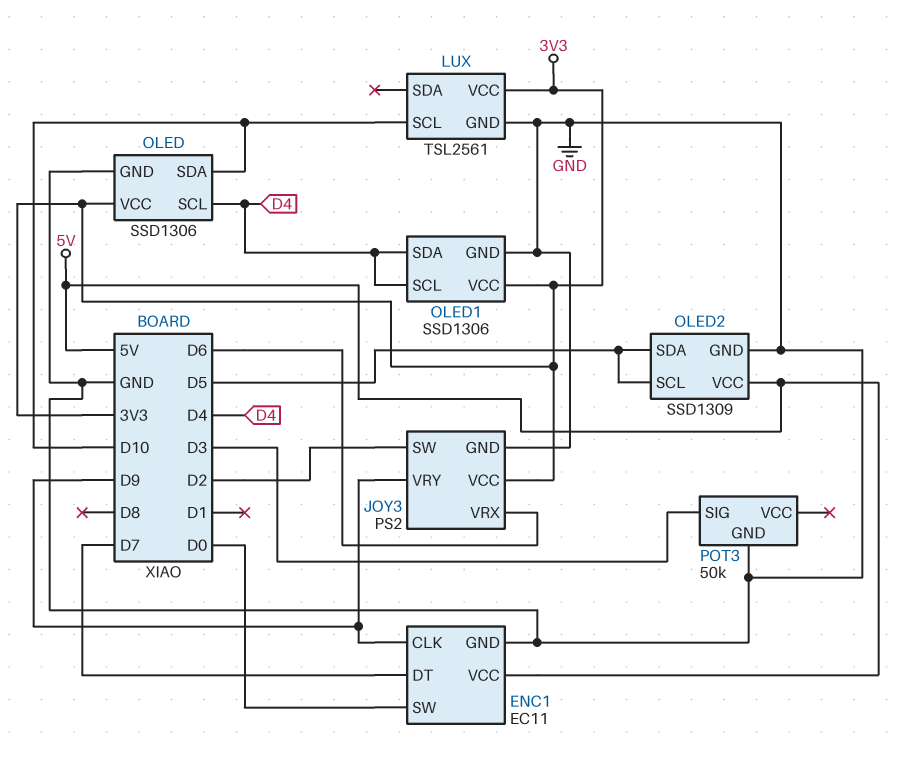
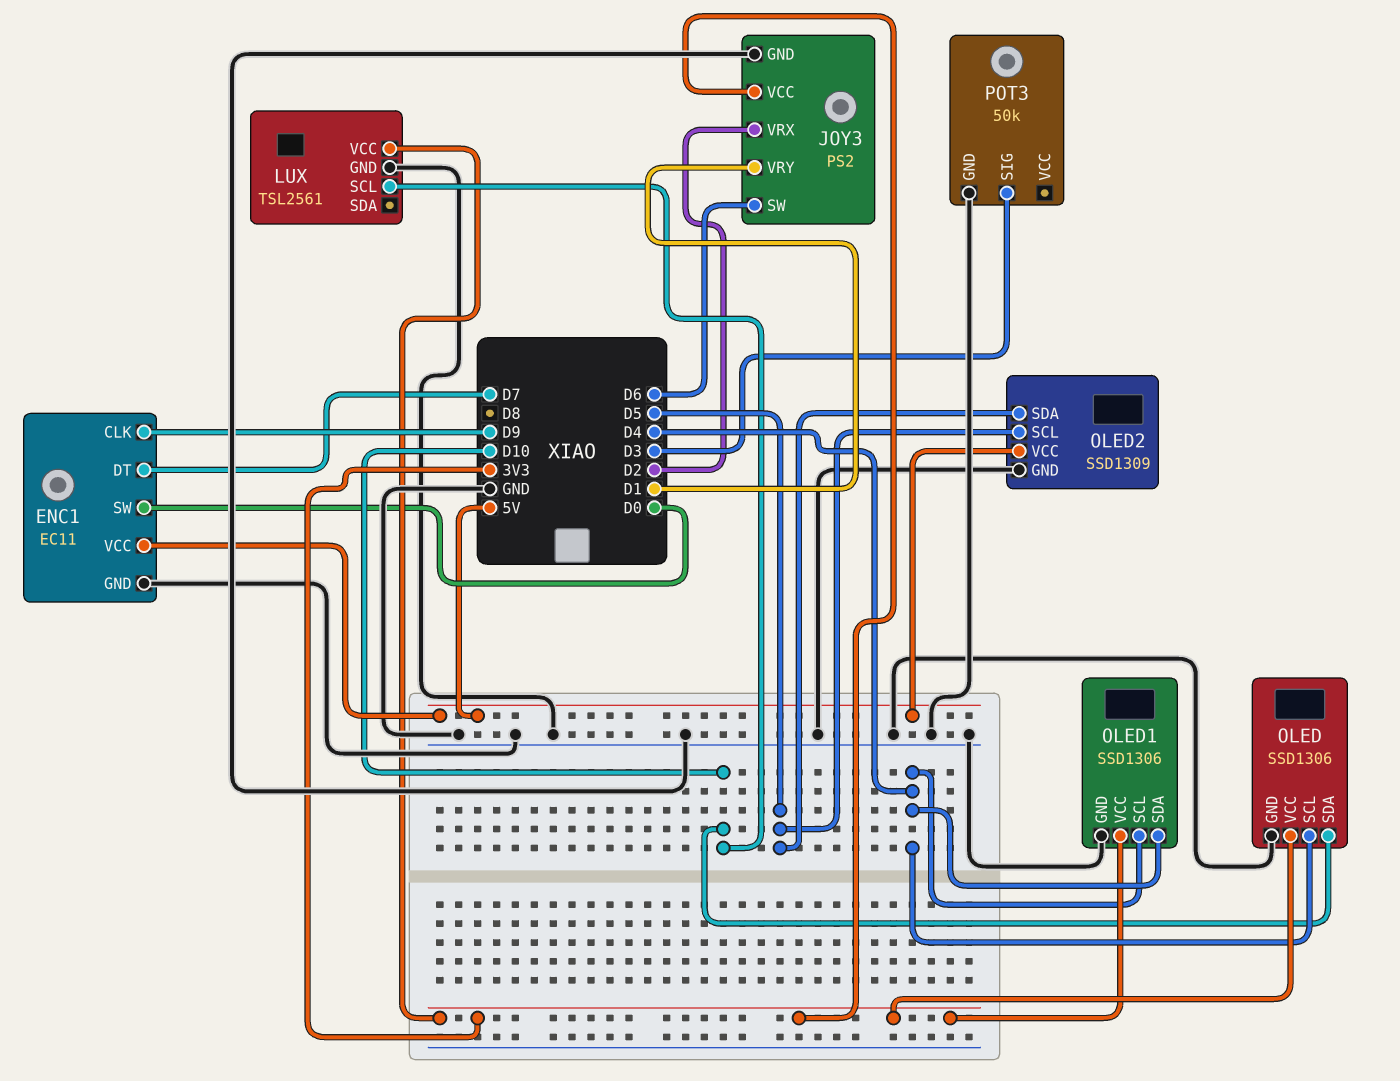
JOY3 pin SW: D2 -> D6
JOY3 pin VRX: D6 -> D2
JOY3 pin VRY: D9 -> D1

